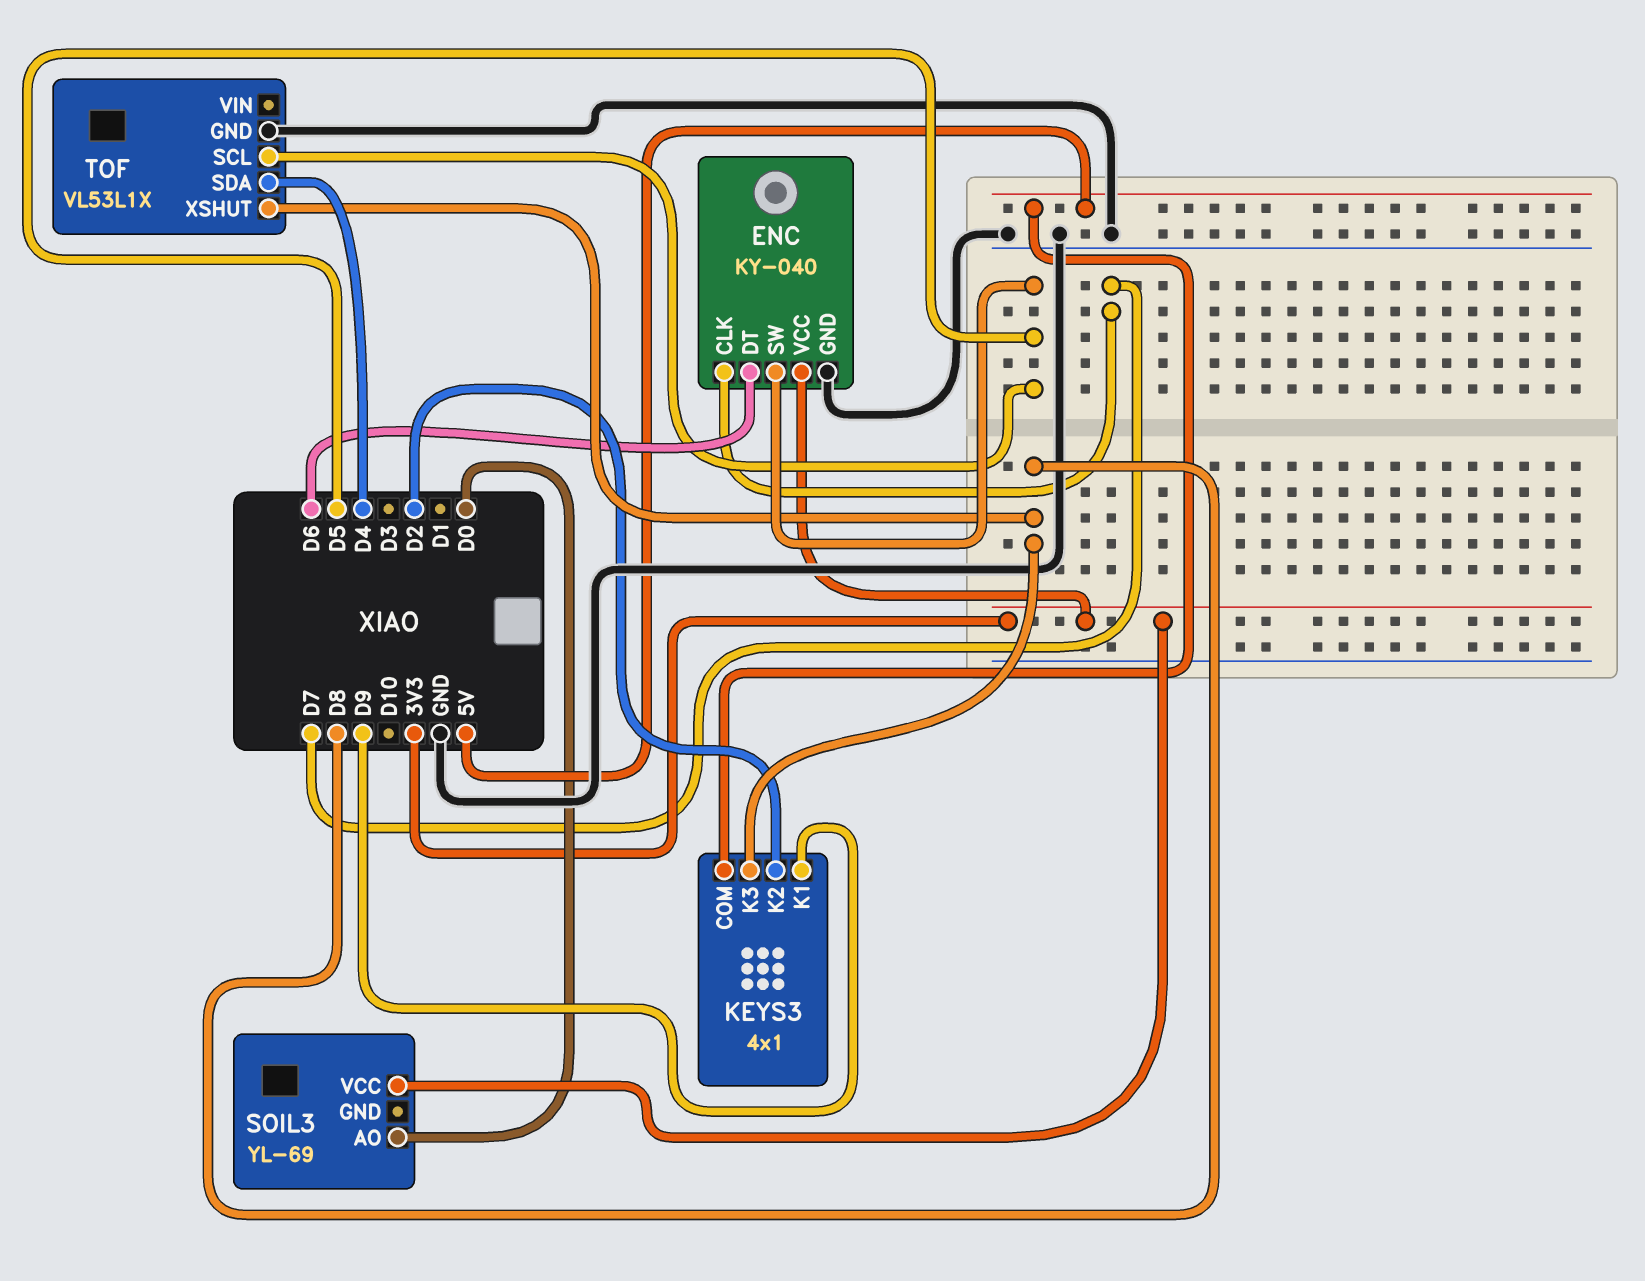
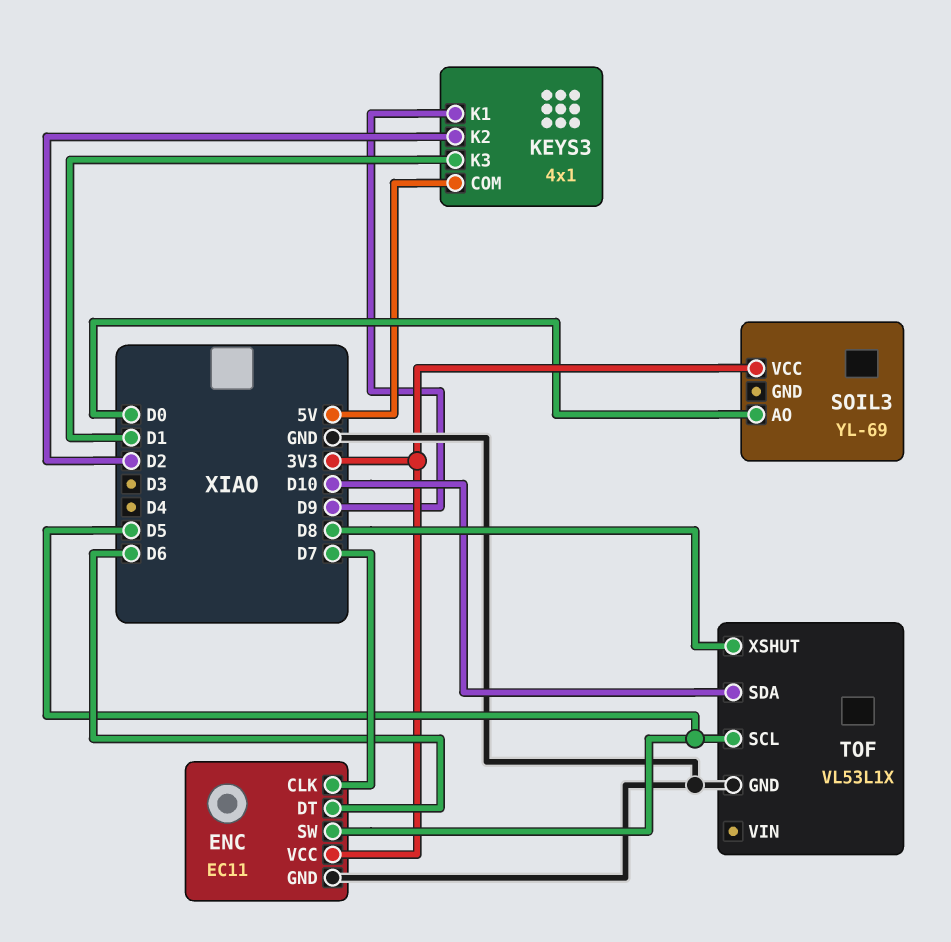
ENC: KY-040 -> EC11
KEYS3 pin K3: D8 -> D1
TOF pin SDA: D4 -> D10

